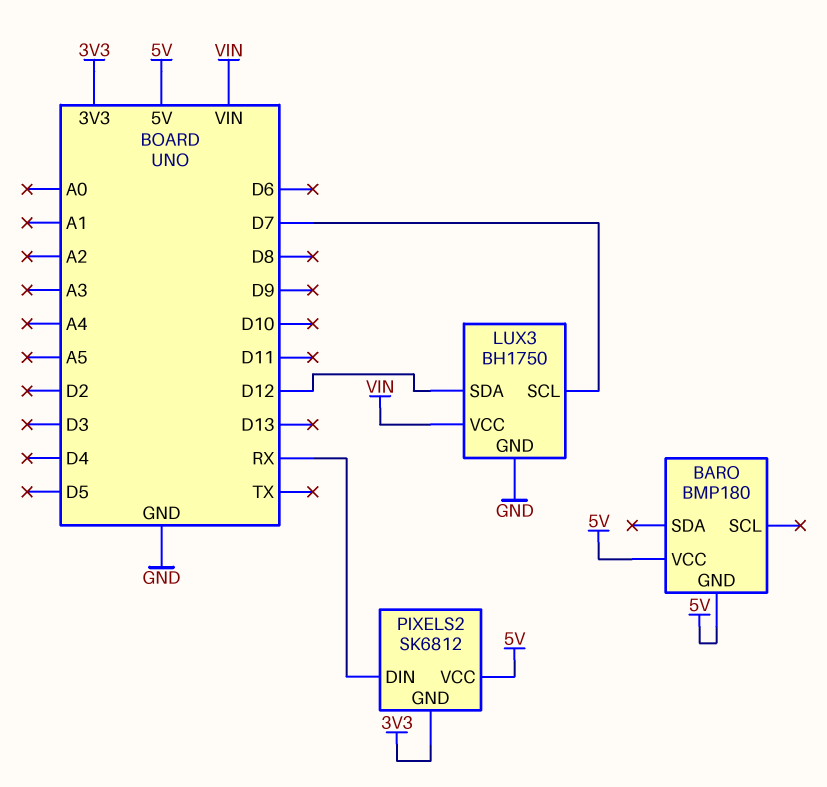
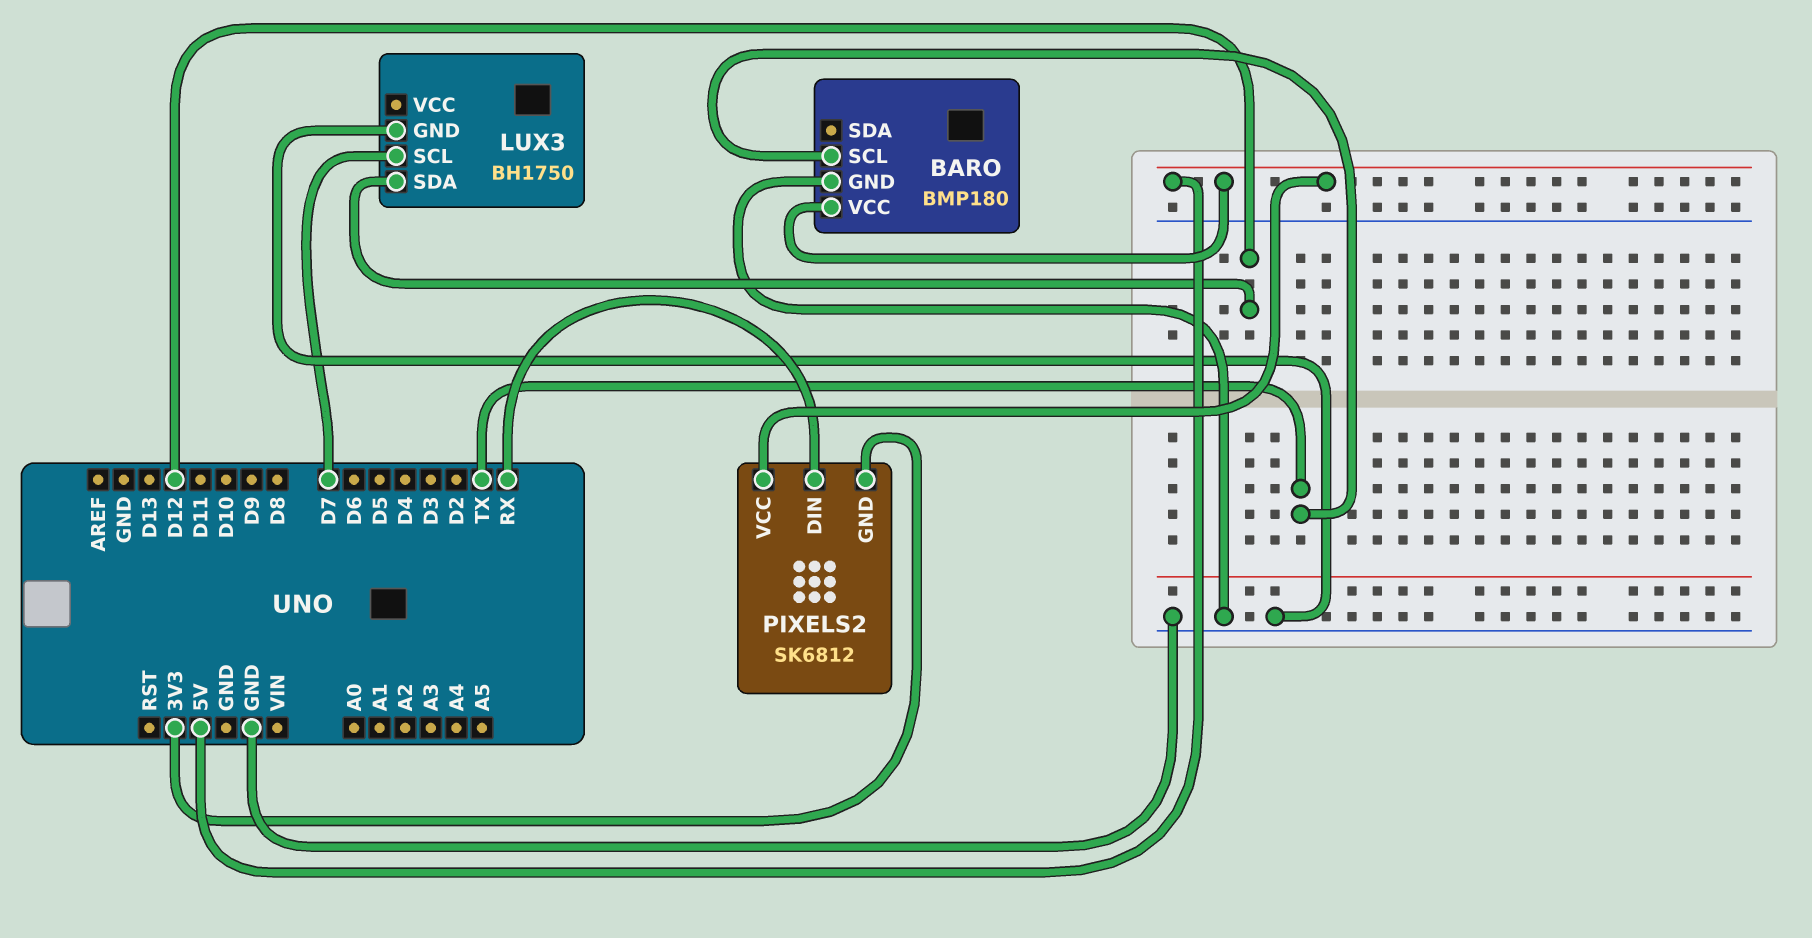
BARO pin GND: 5V -> GND
BARO pin SCL: none -> TX
LUX3 pin VCC: VIN -> none

